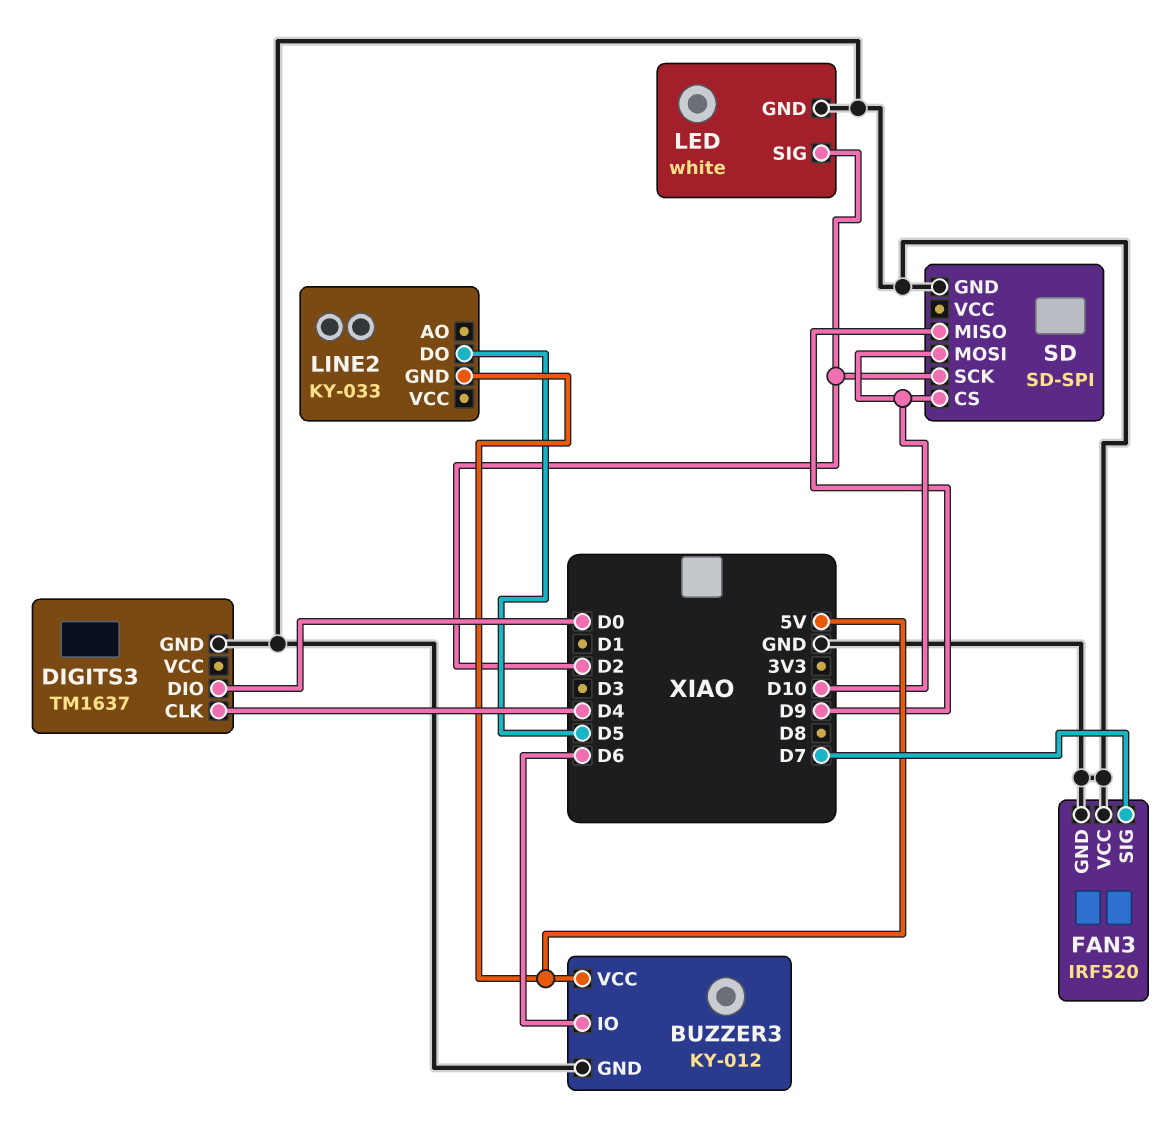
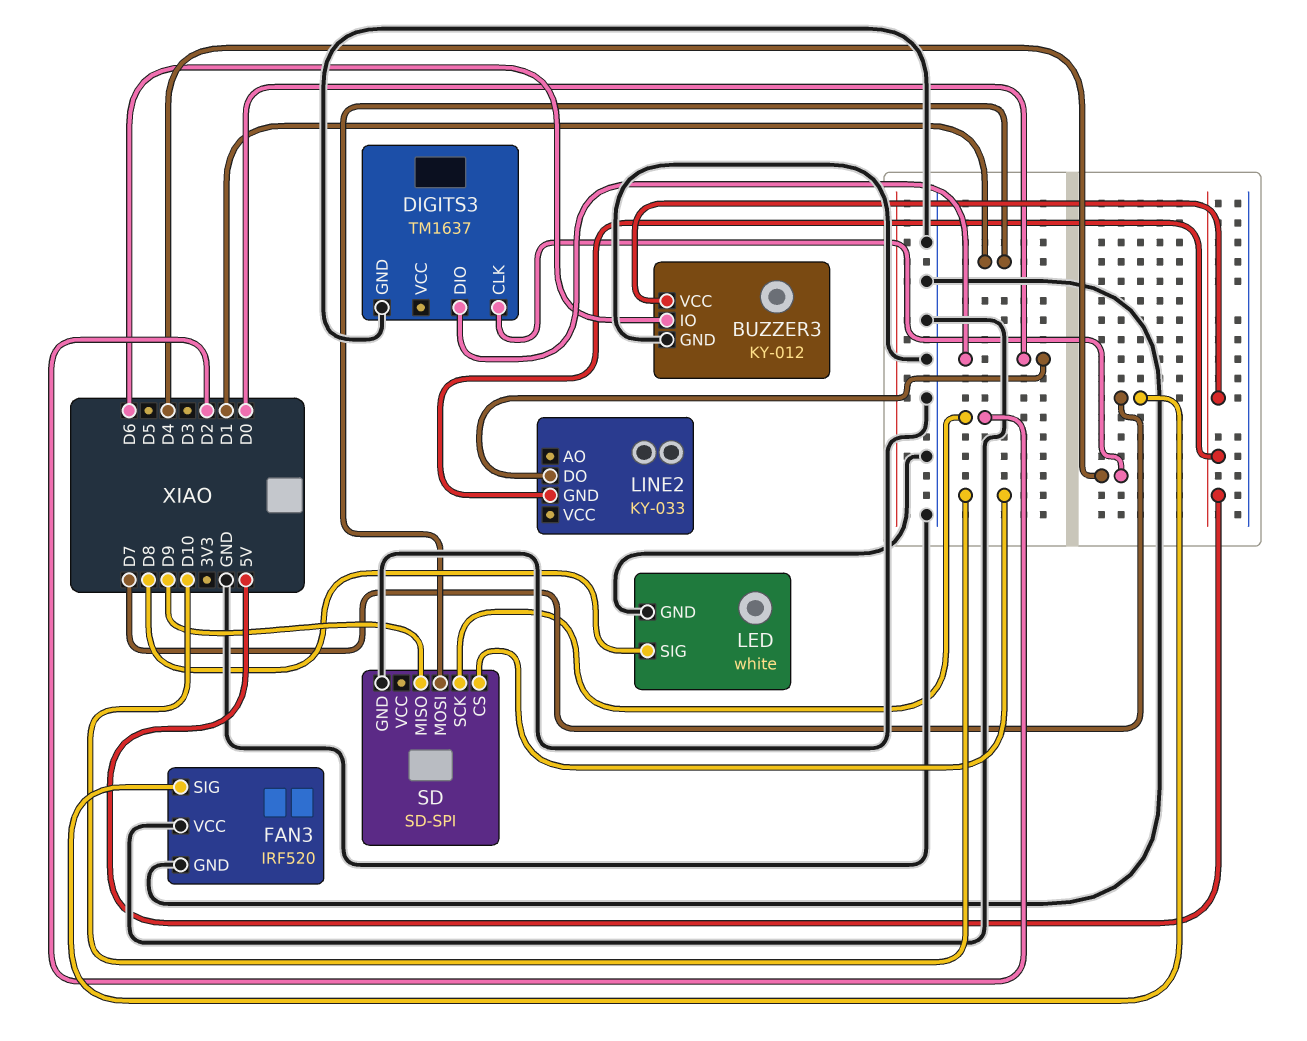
LED pin SIG: D2 -> D8
LINE2 pin DO: D5 -> D0
SD pin MOSI: D10 -> D1

